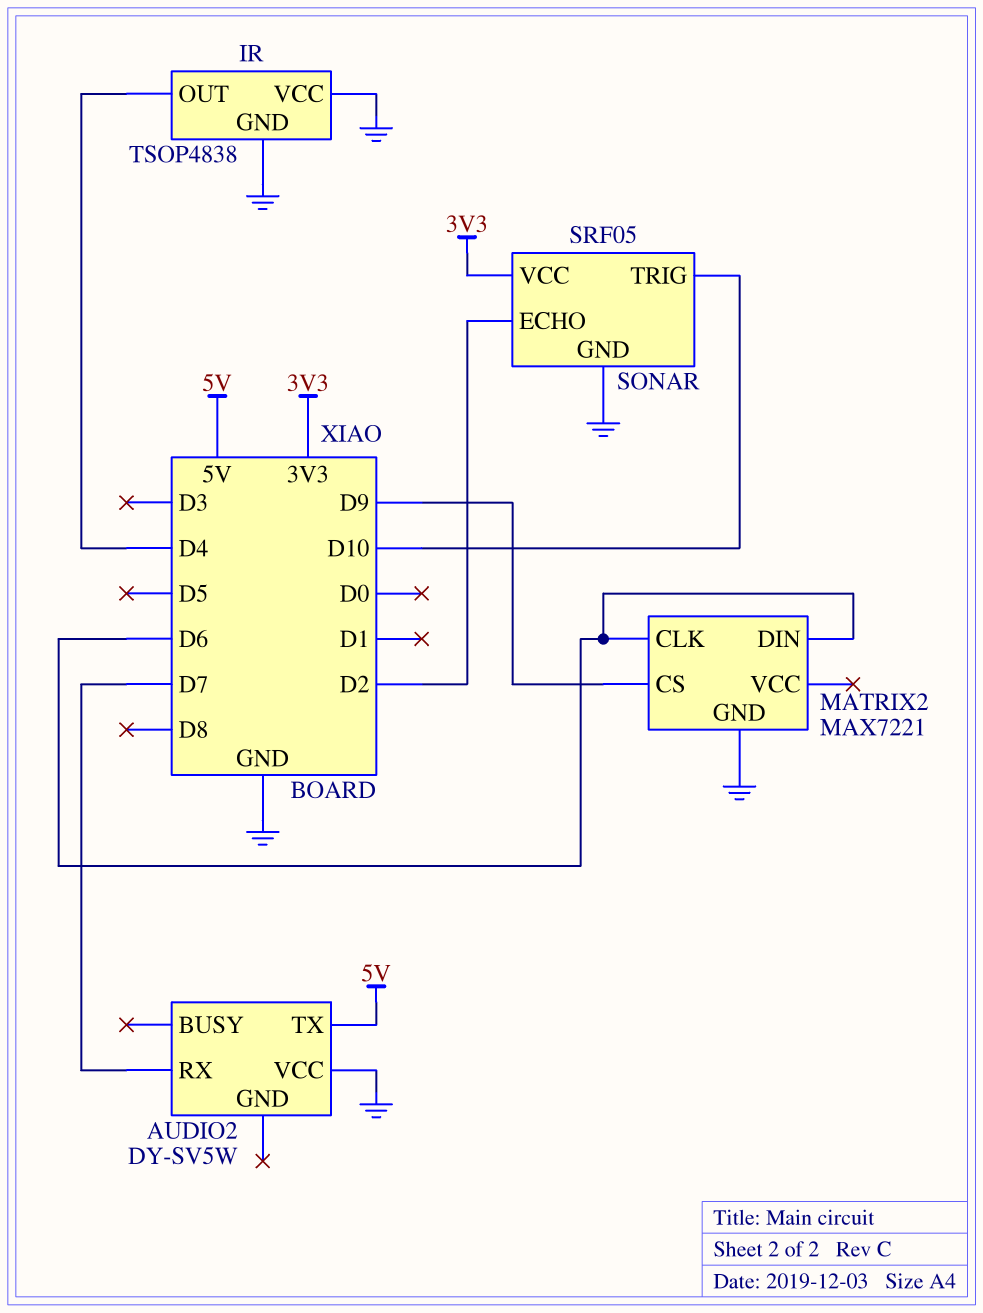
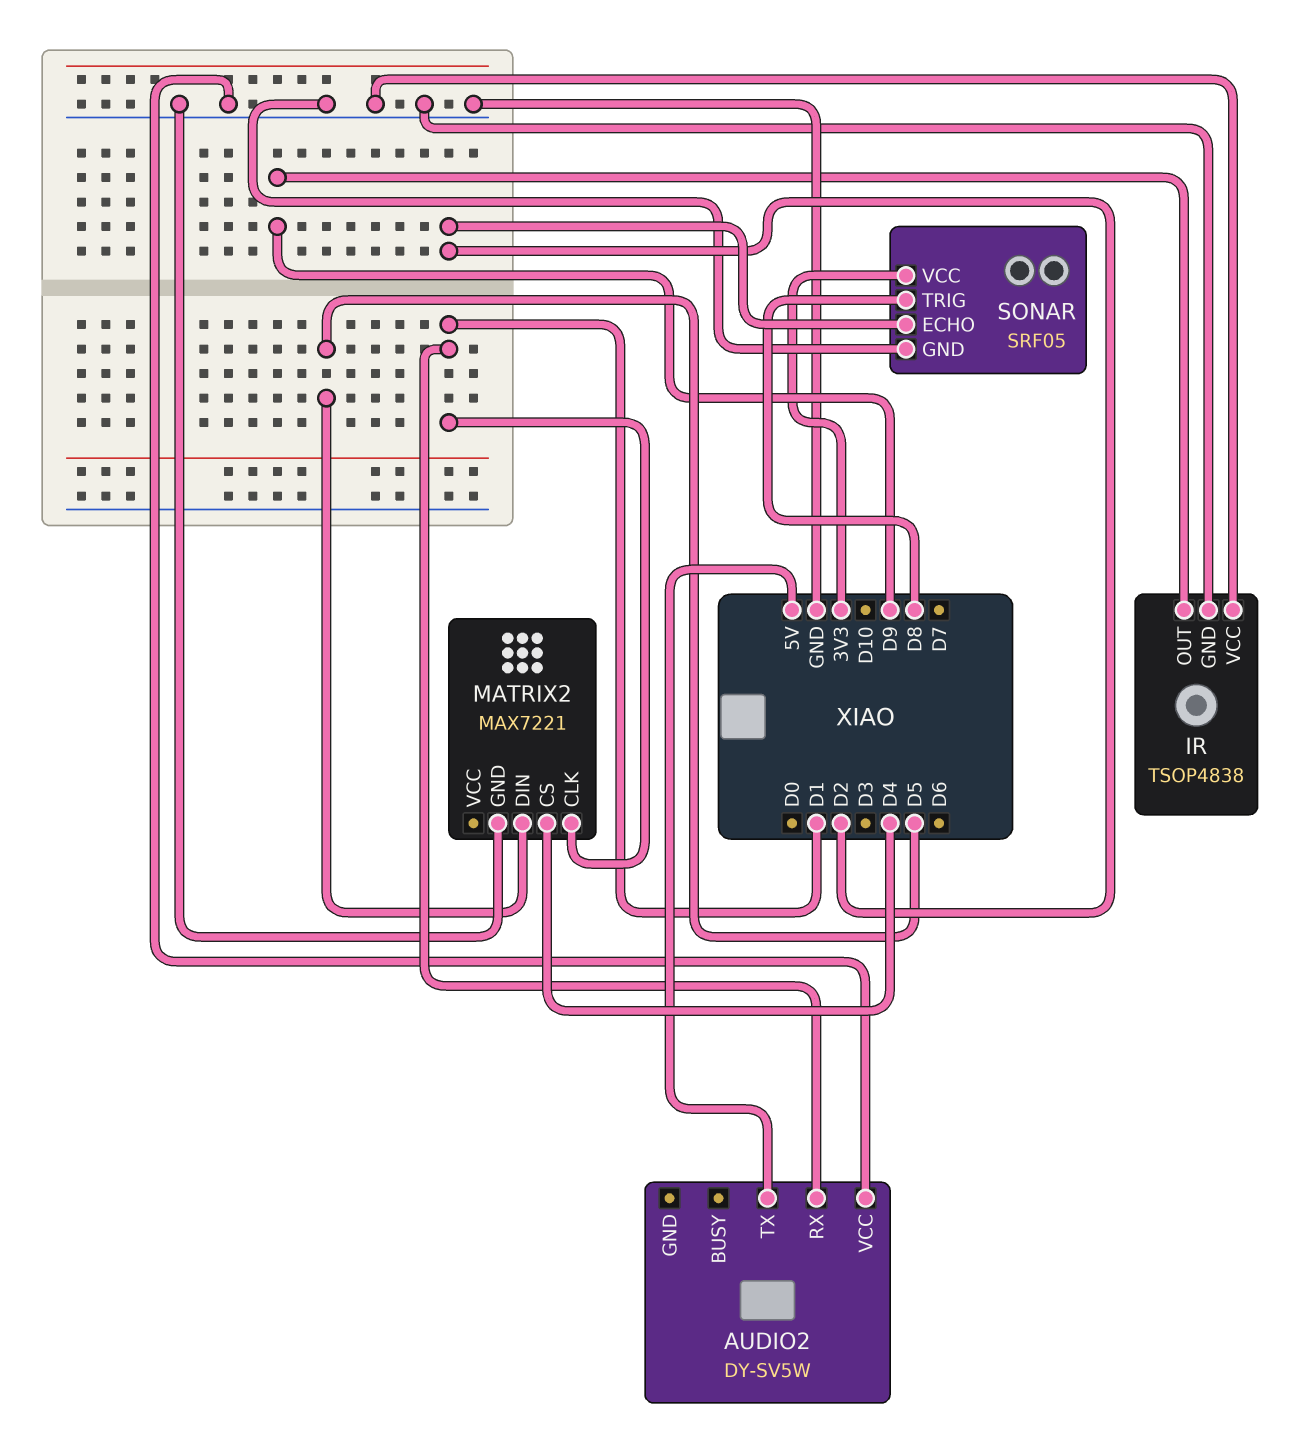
AUDIO2 pin RX: D7 -> D1
IR pin OUT: D4 -> D9
MATRIX2 pin CLK: D6 -> D1
MATRIX2 pin CS: D9 -> D4
MATRIX2 pin DIN: D6 -> D5
SONAR pin TRIG: D10 -> D8

